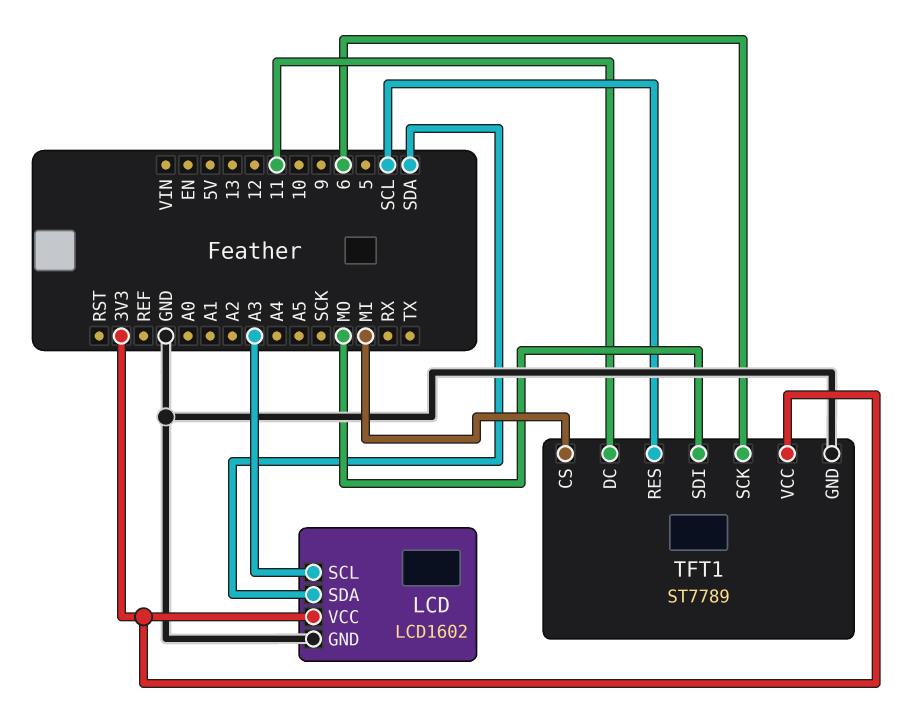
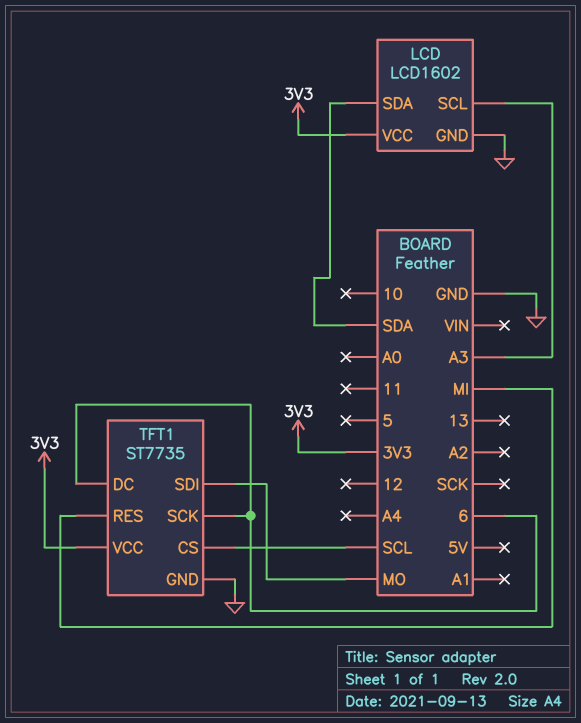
TFT1: ST7789 -> ST7735
TFT1 pin CS: MI -> SCL
TFT1 pin DC: 11 -> 6
TFT1 pin RES: SCL -> MI

